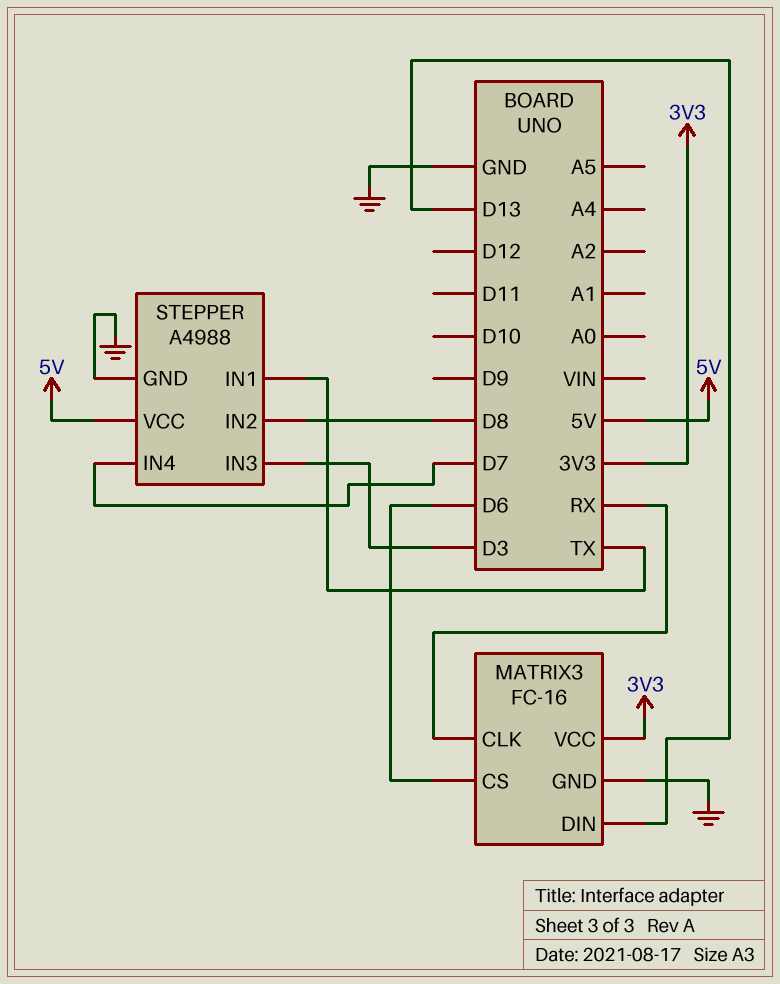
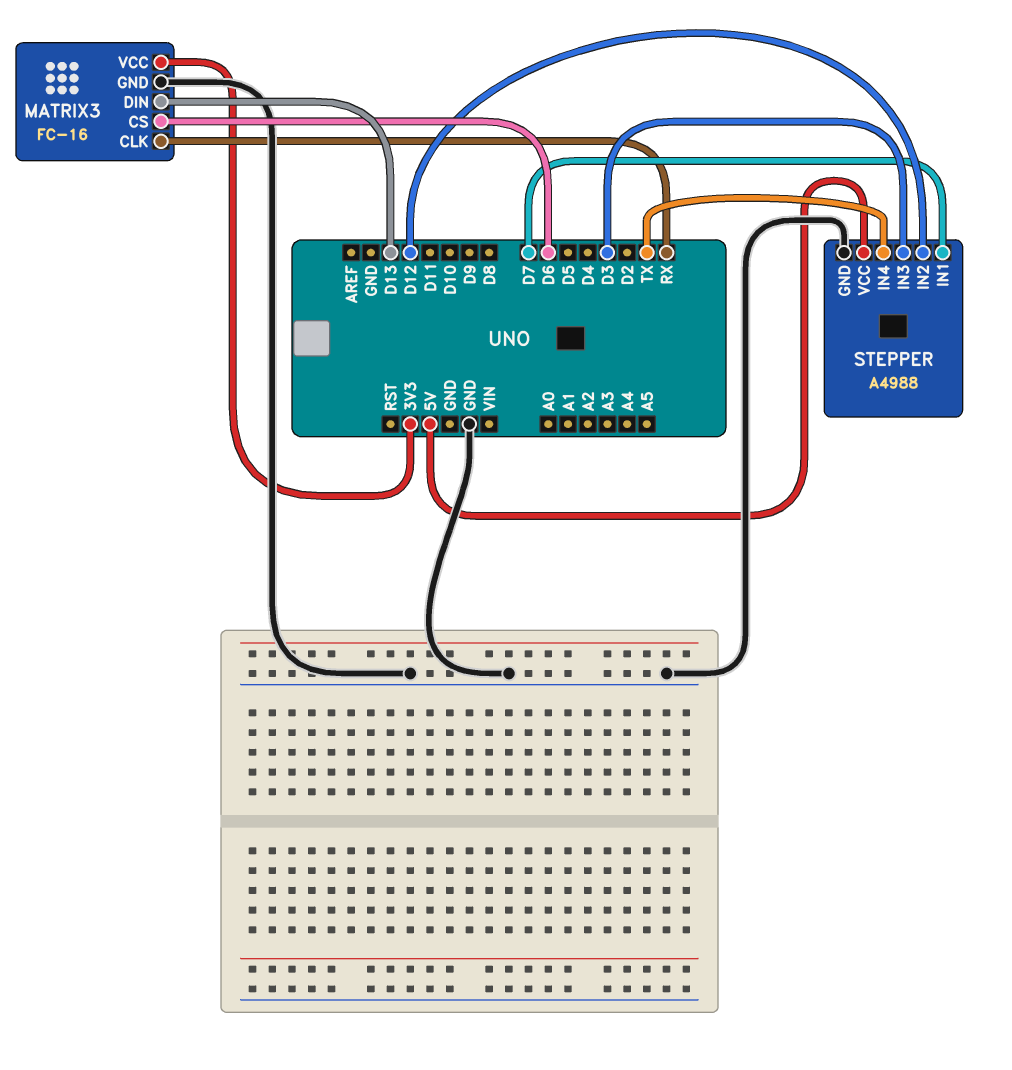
STEPPER pin IN1: TX -> D7
STEPPER pin IN2: D8 -> D12
STEPPER pin IN4: D7 -> TX

